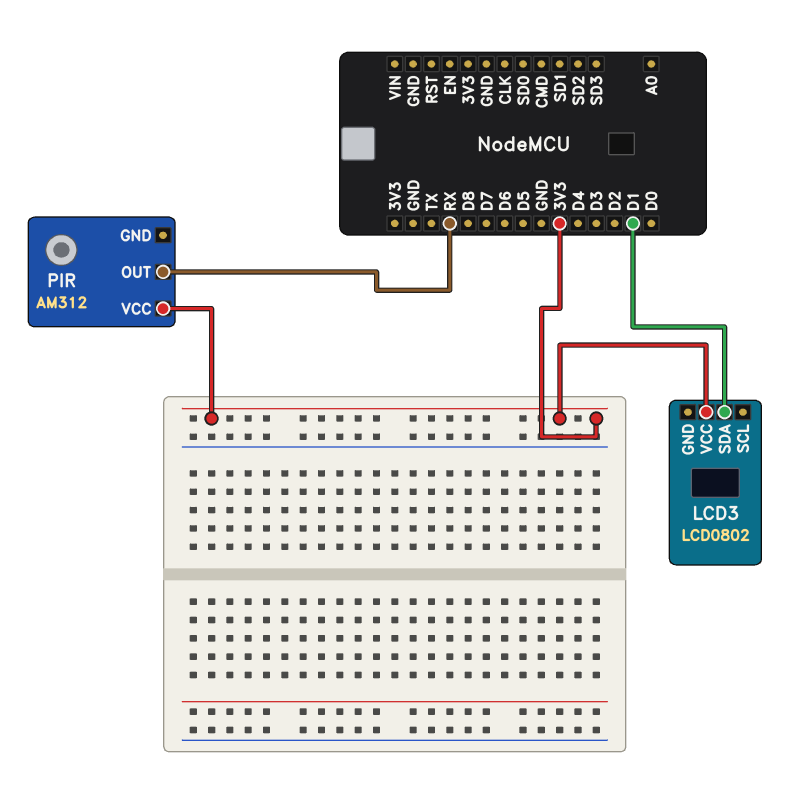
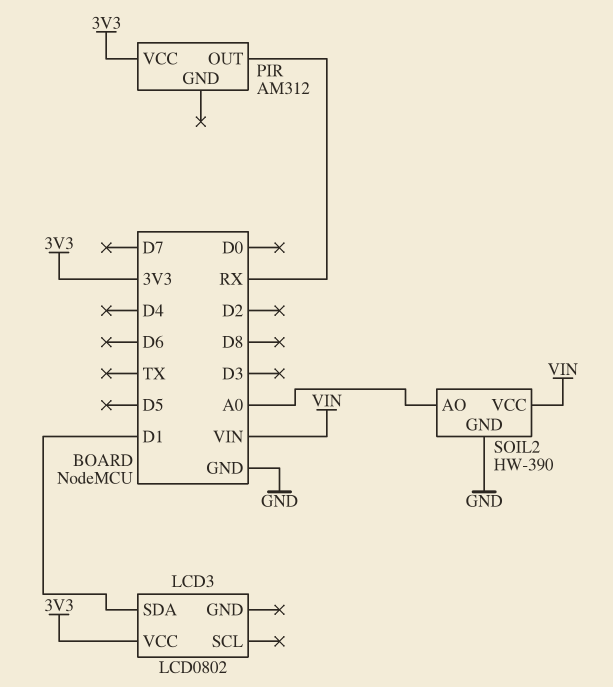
SOIL2: none -> HW-390
SOIL2 pin AO: none -> A0
SOIL2 pin GND: none -> GND
SOIL2 pin VCC: none -> VIN

